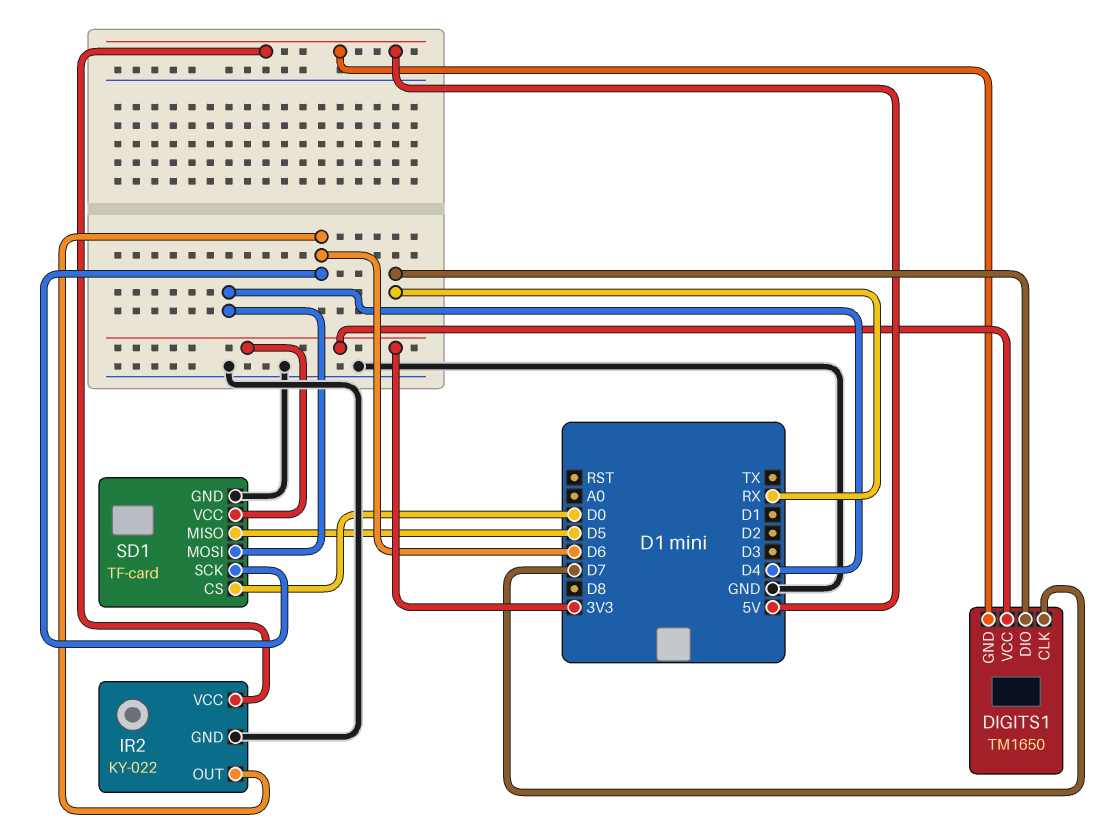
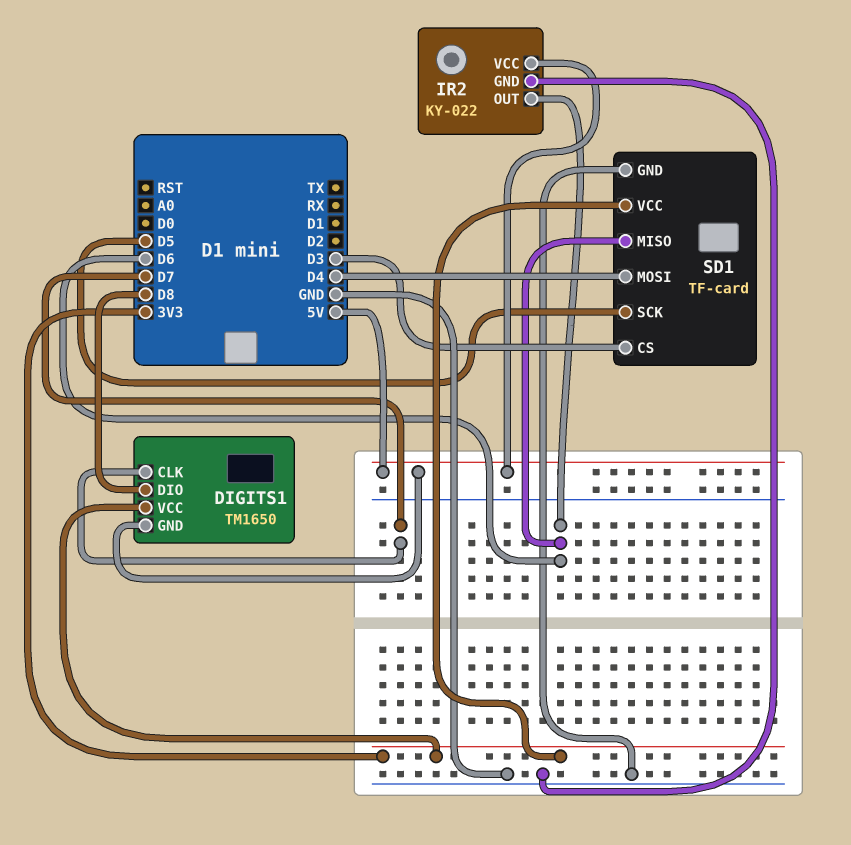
DIGITS1 pin DIO: RX -> D8
SD1 pin CS: D0 -> D3
SD1 pin MISO: D5 -> D6
SD1 pin SCK: D6 -> D5

